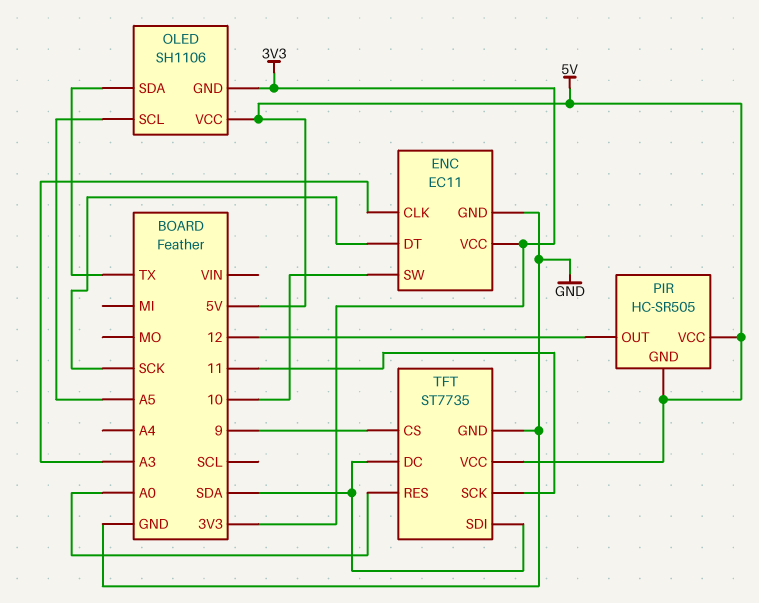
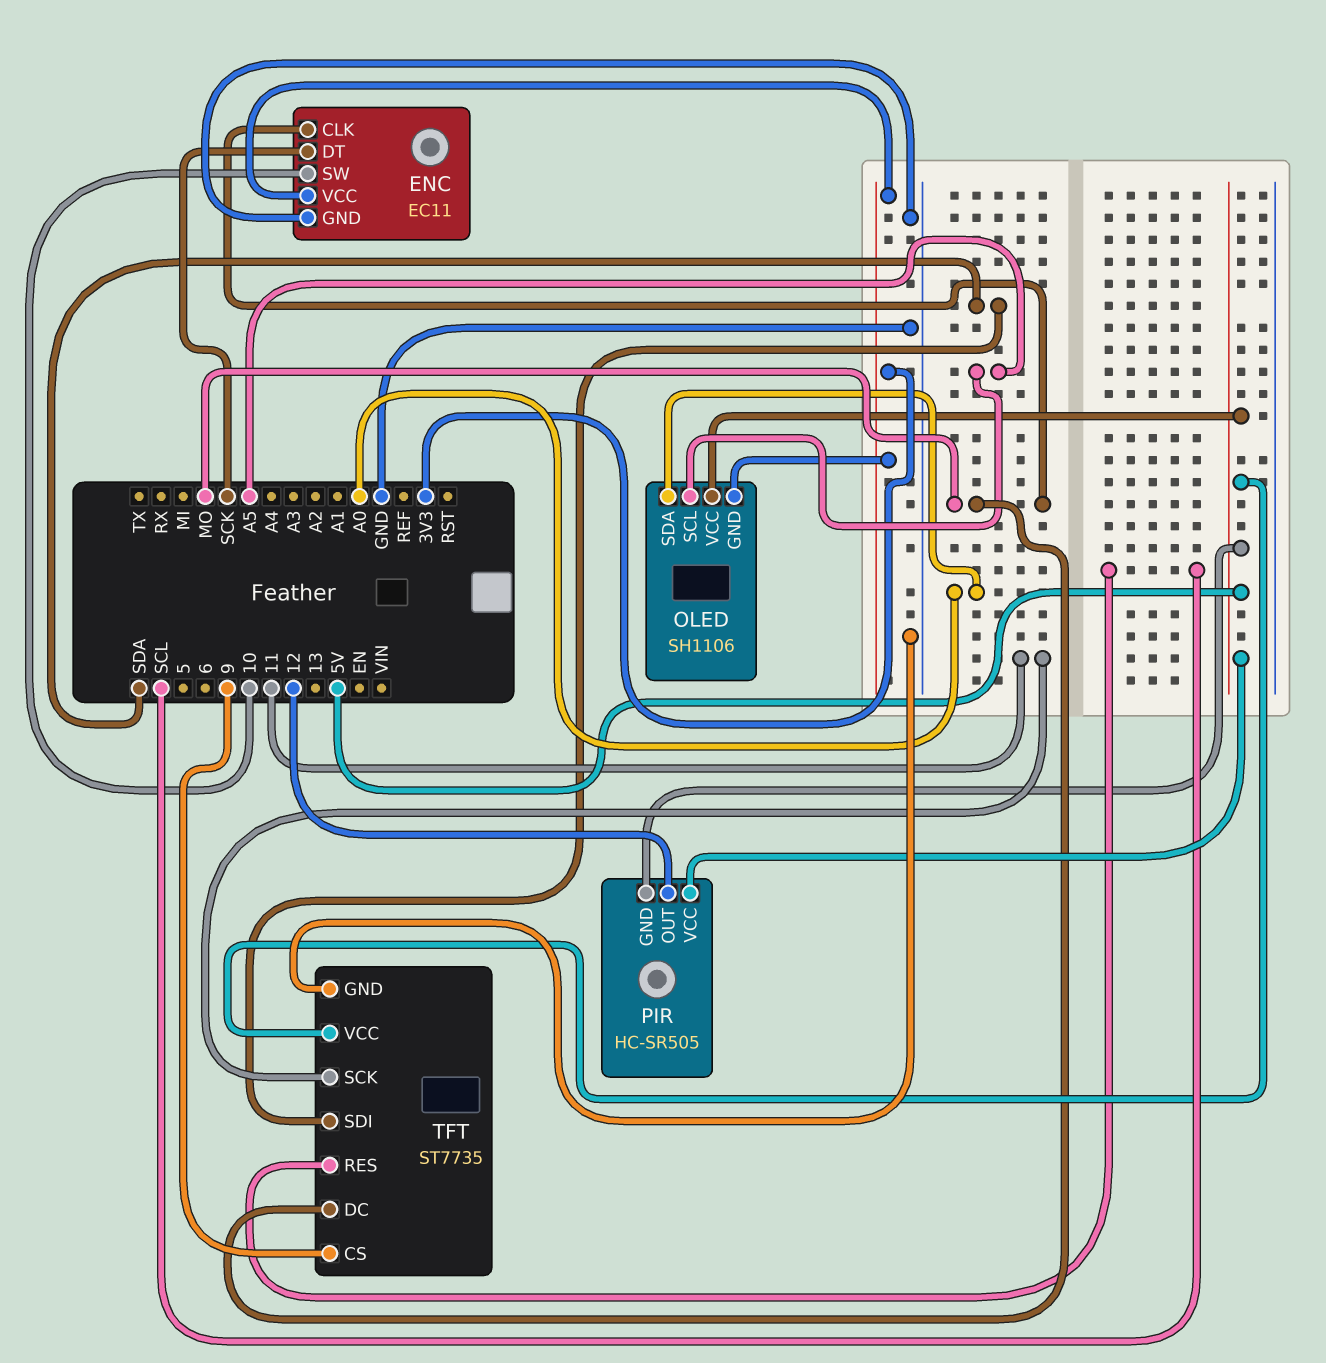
ENC pin CLK: A3 -> MO
OLED pin SDA: TX -> A0
TFT pin DC: SDA -> MO
TFT pin RES: A0 -> SCL

